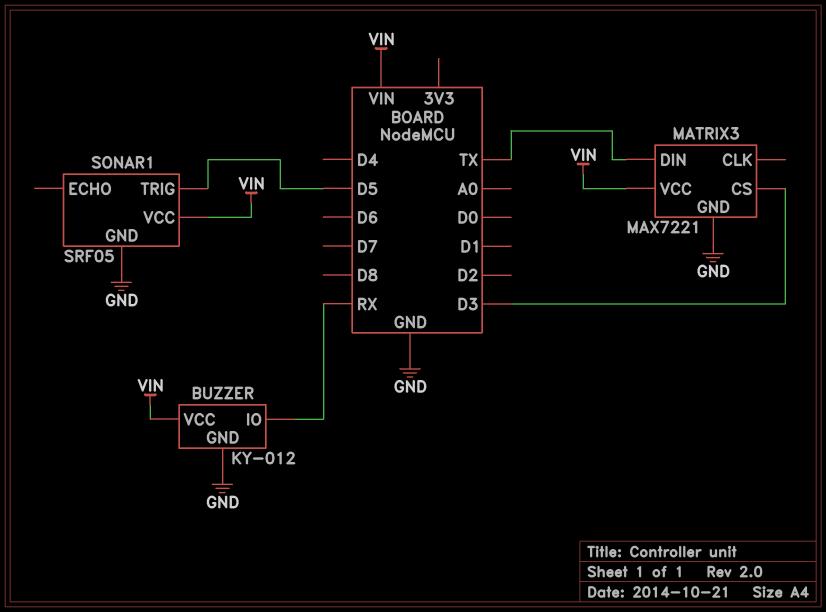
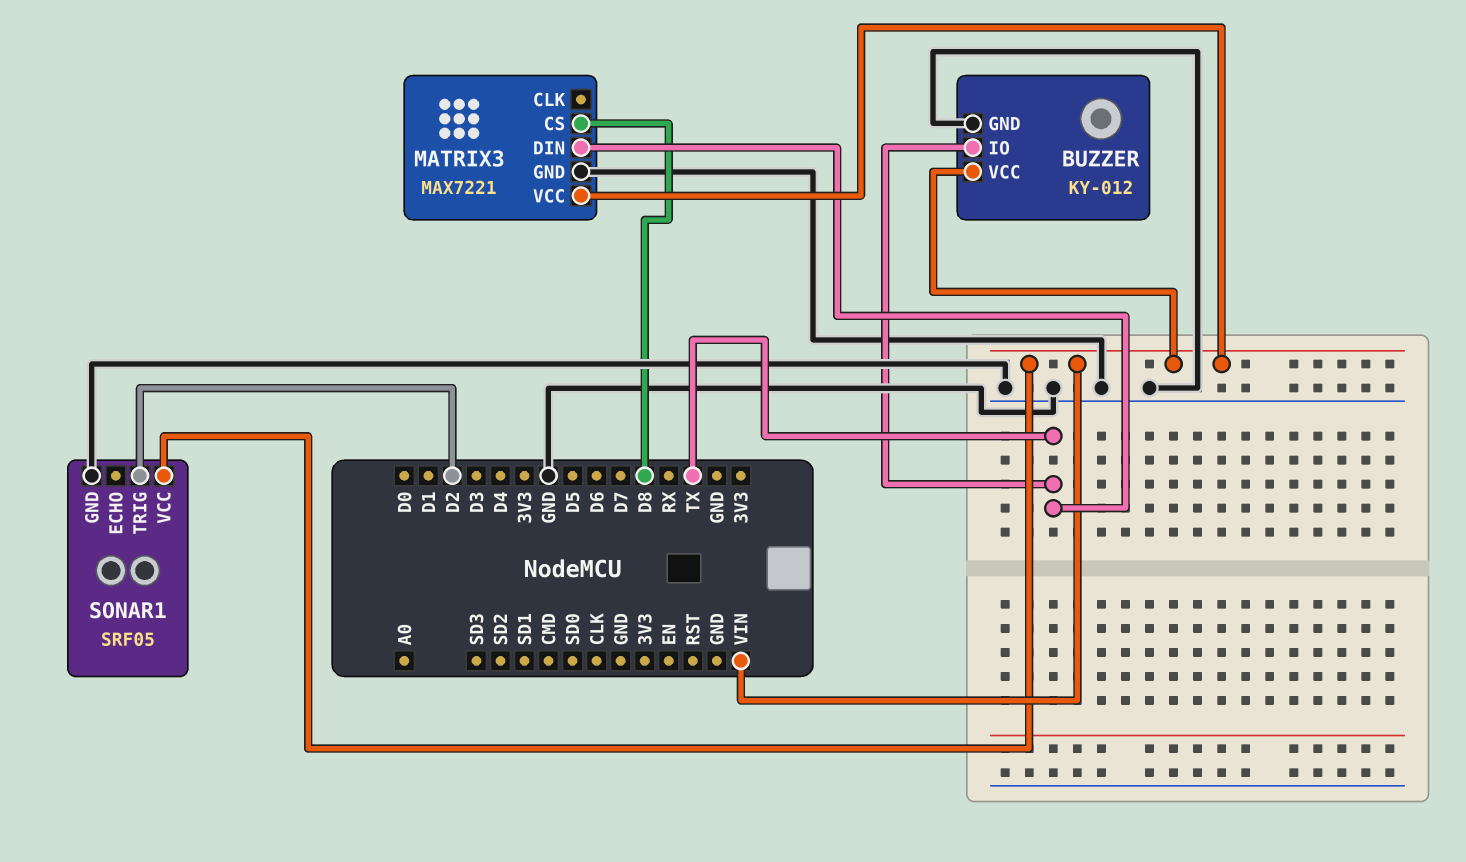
BUZZER pin IO: RX -> TX
MATRIX3 pin CS: D3 -> D8
SONAR1 pin TRIG: D5 -> D2

